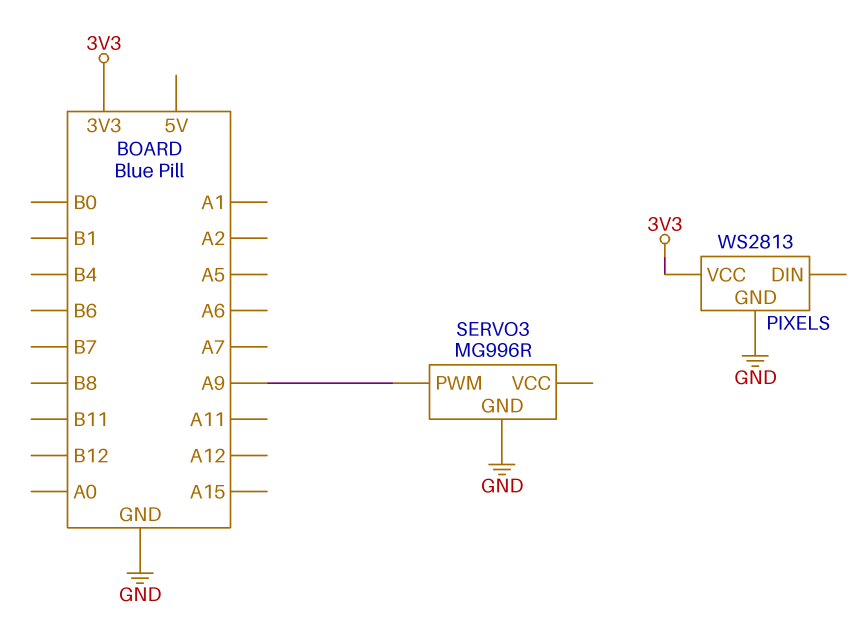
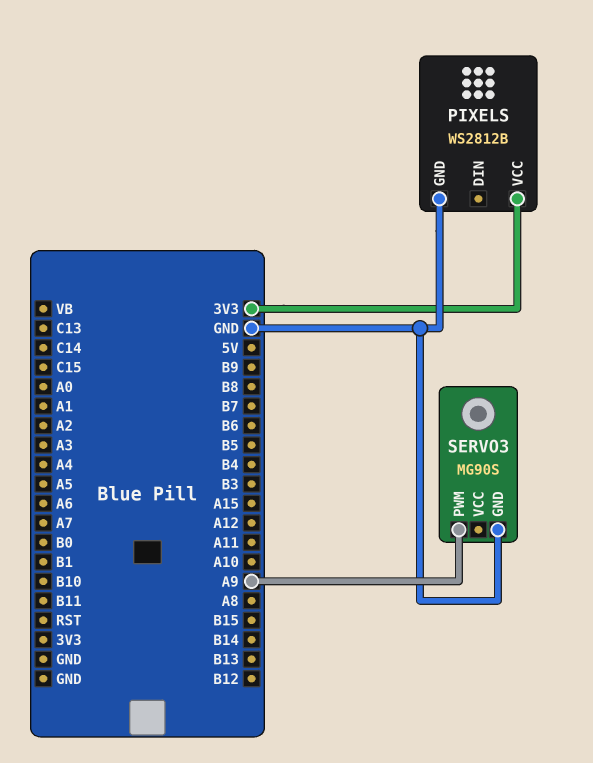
PIXELS: WS2813 -> WS2812B
SERVO3: MG996R -> MG90S

